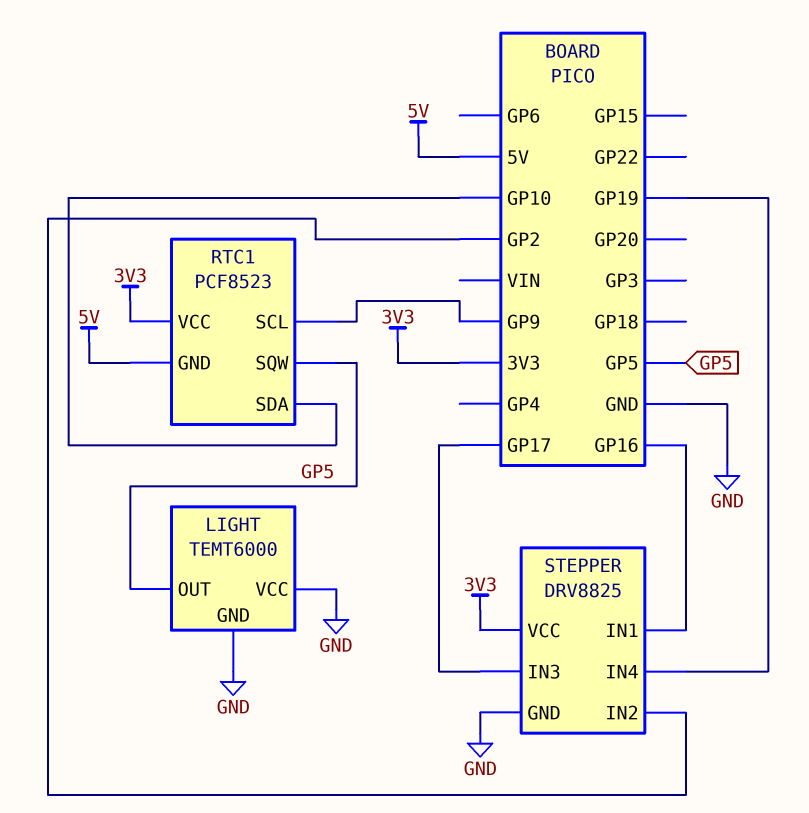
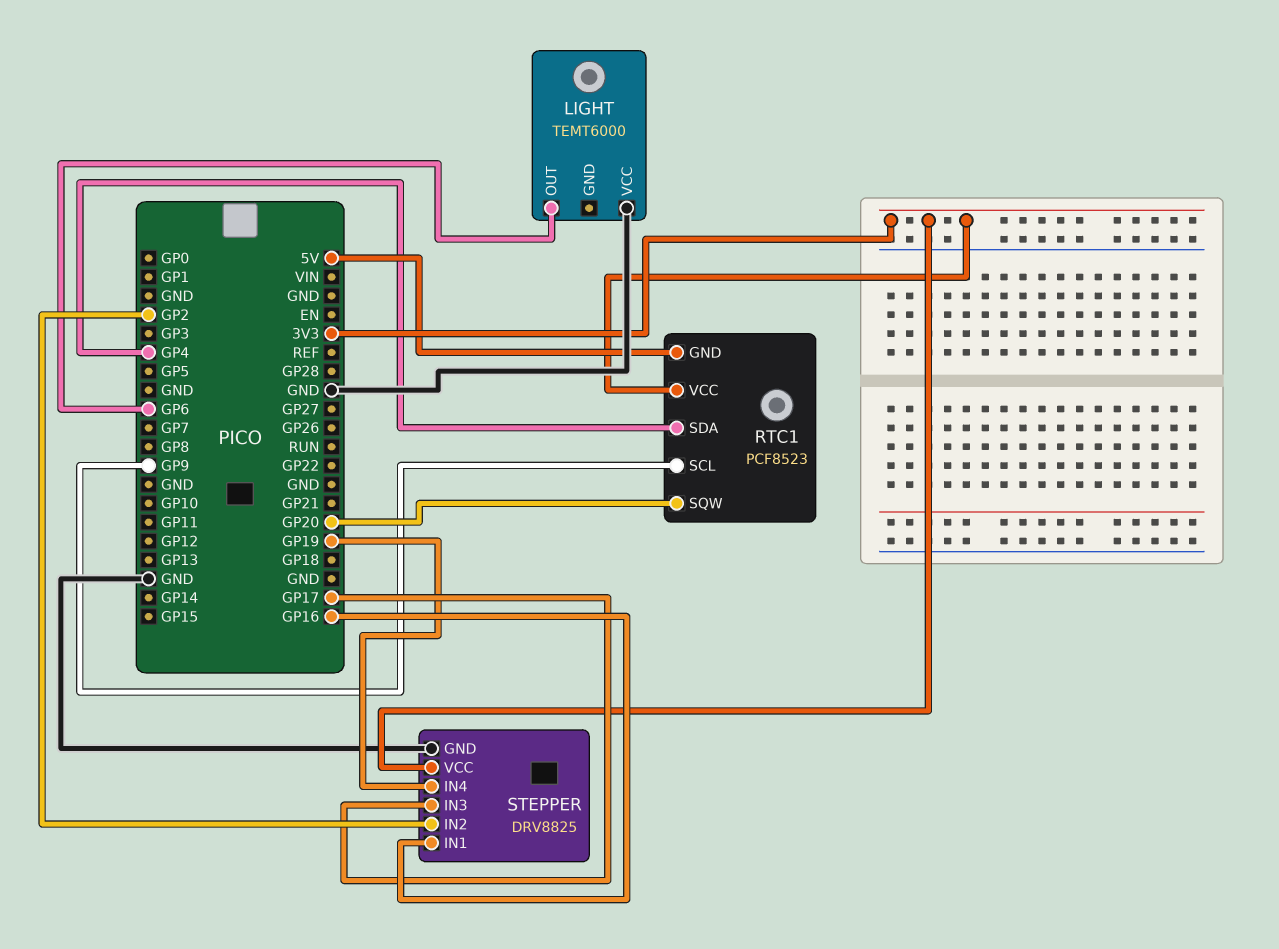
LIGHT pin GND: GND -> none
LIGHT pin OUT: GP5 -> GP6
RTC1 pin SDA: GP10 -> GP4
RTC1 pin SQW: GP5 -> GP20

